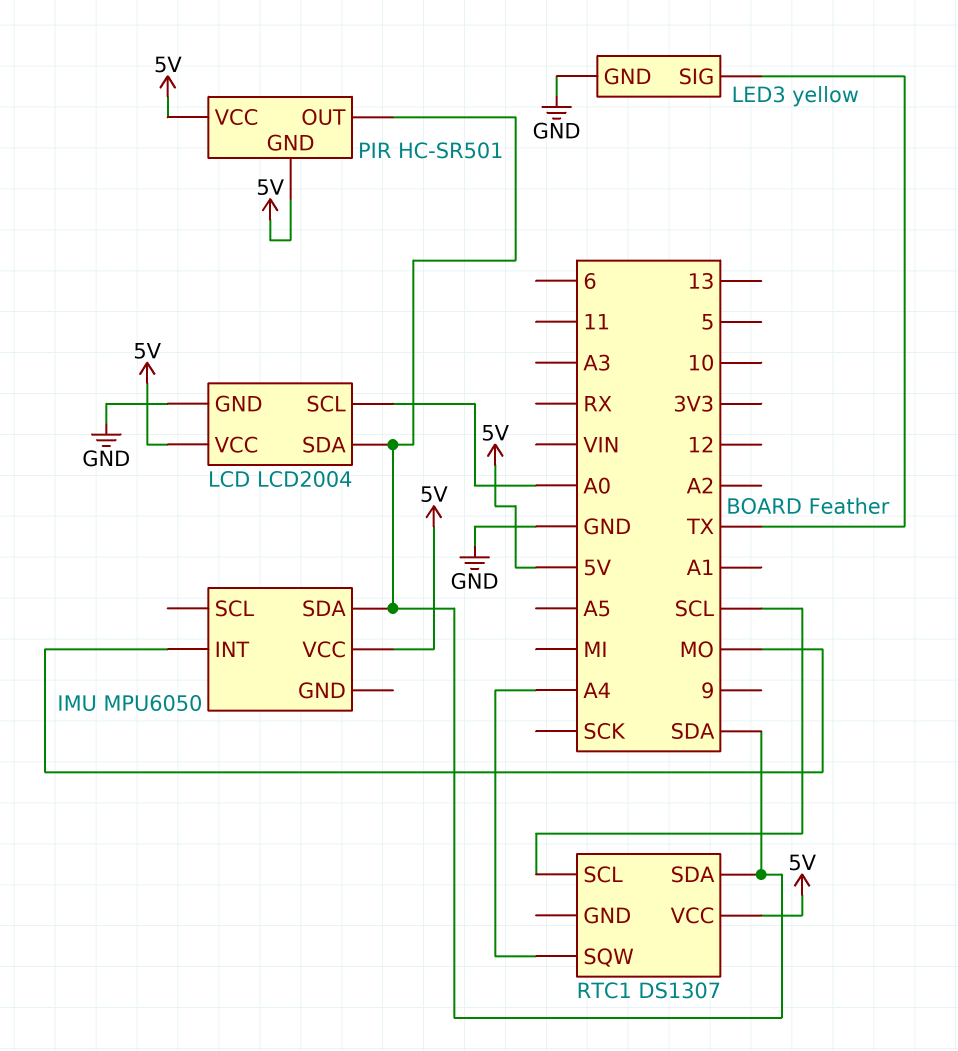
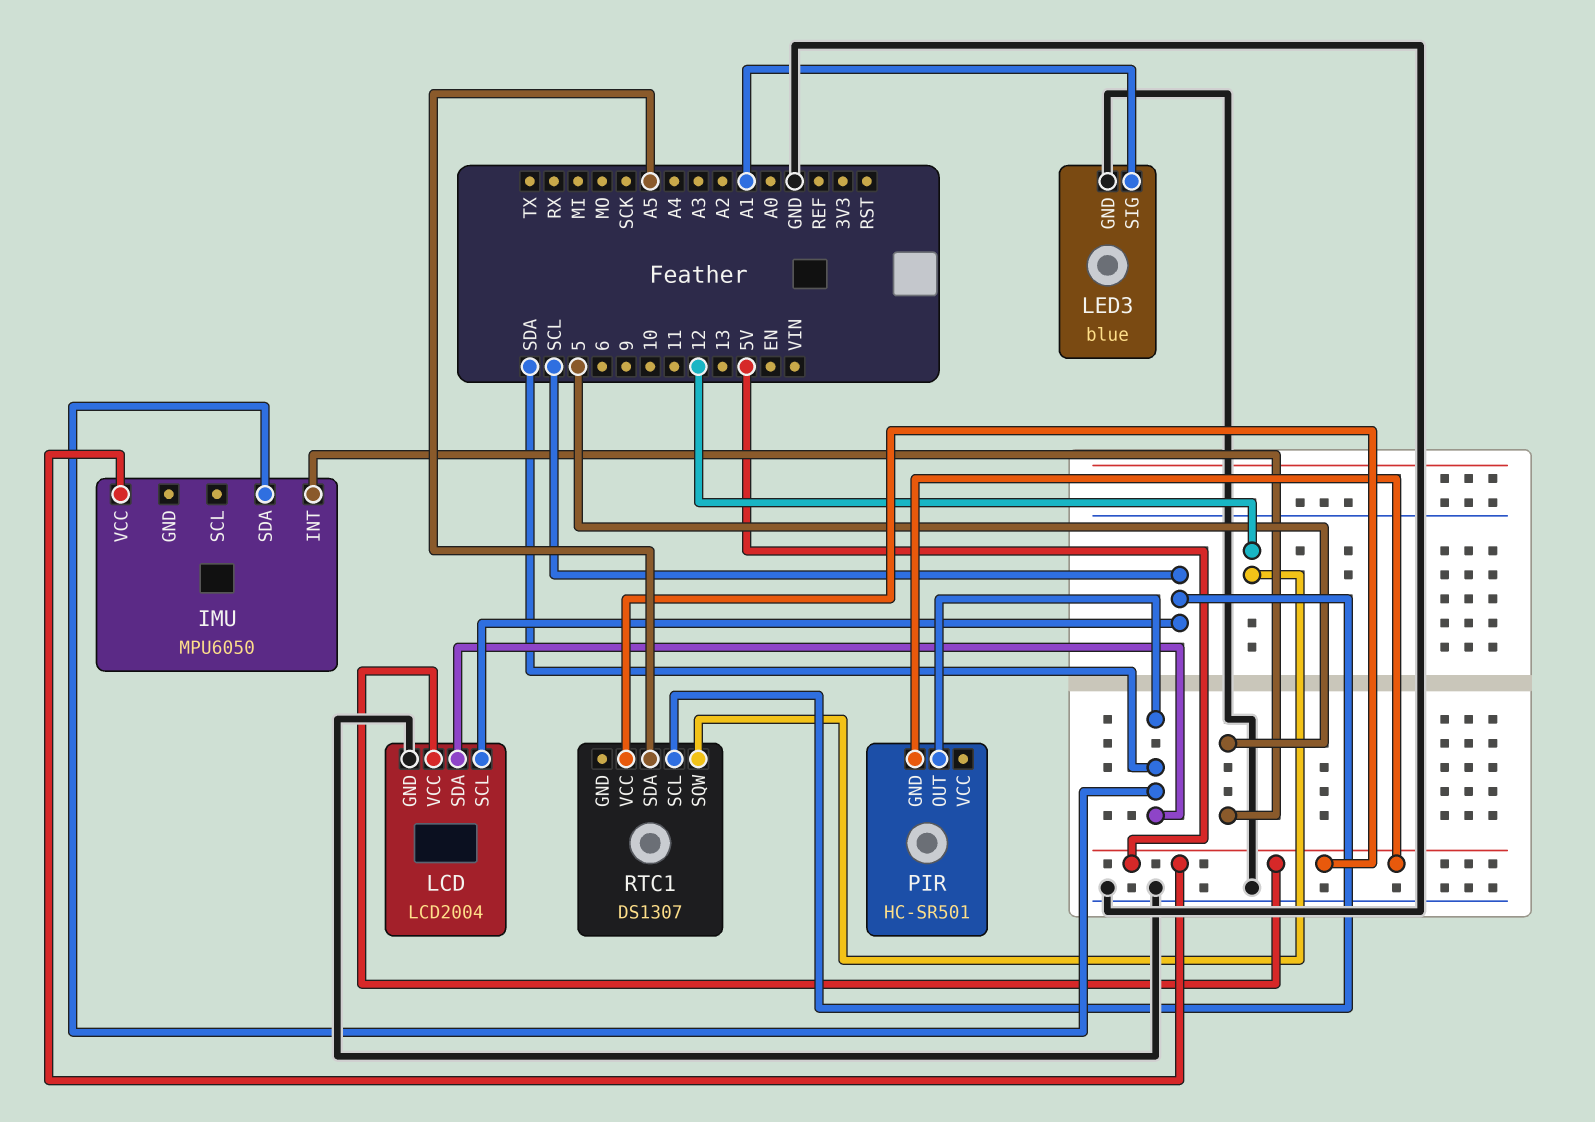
IMU pin INT: MO -> 5
LCD pin SCL: A0 -> SCL
LED3: yellow -> blue
LED3 pin SIG: TX -> A1
PIR pin VCC: 5V -> none
RTC1 pin SDA: SDA -> A5
RTC1 pin SQW: A4 -> 12

